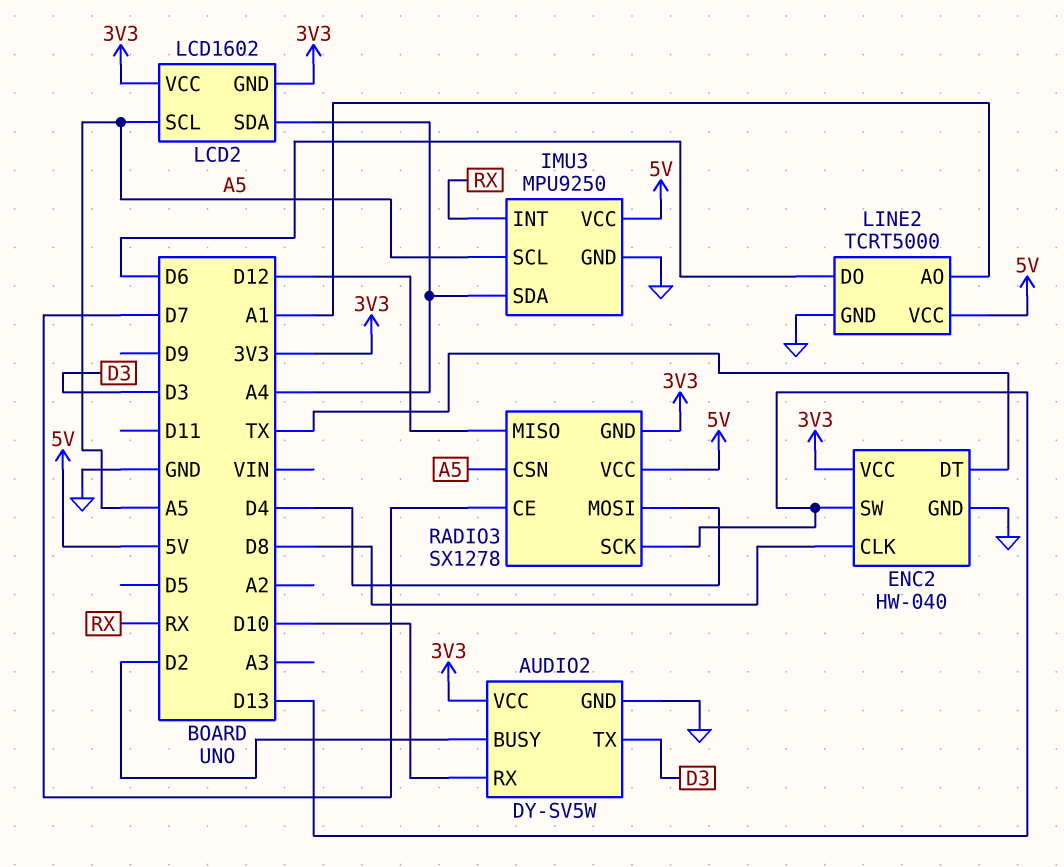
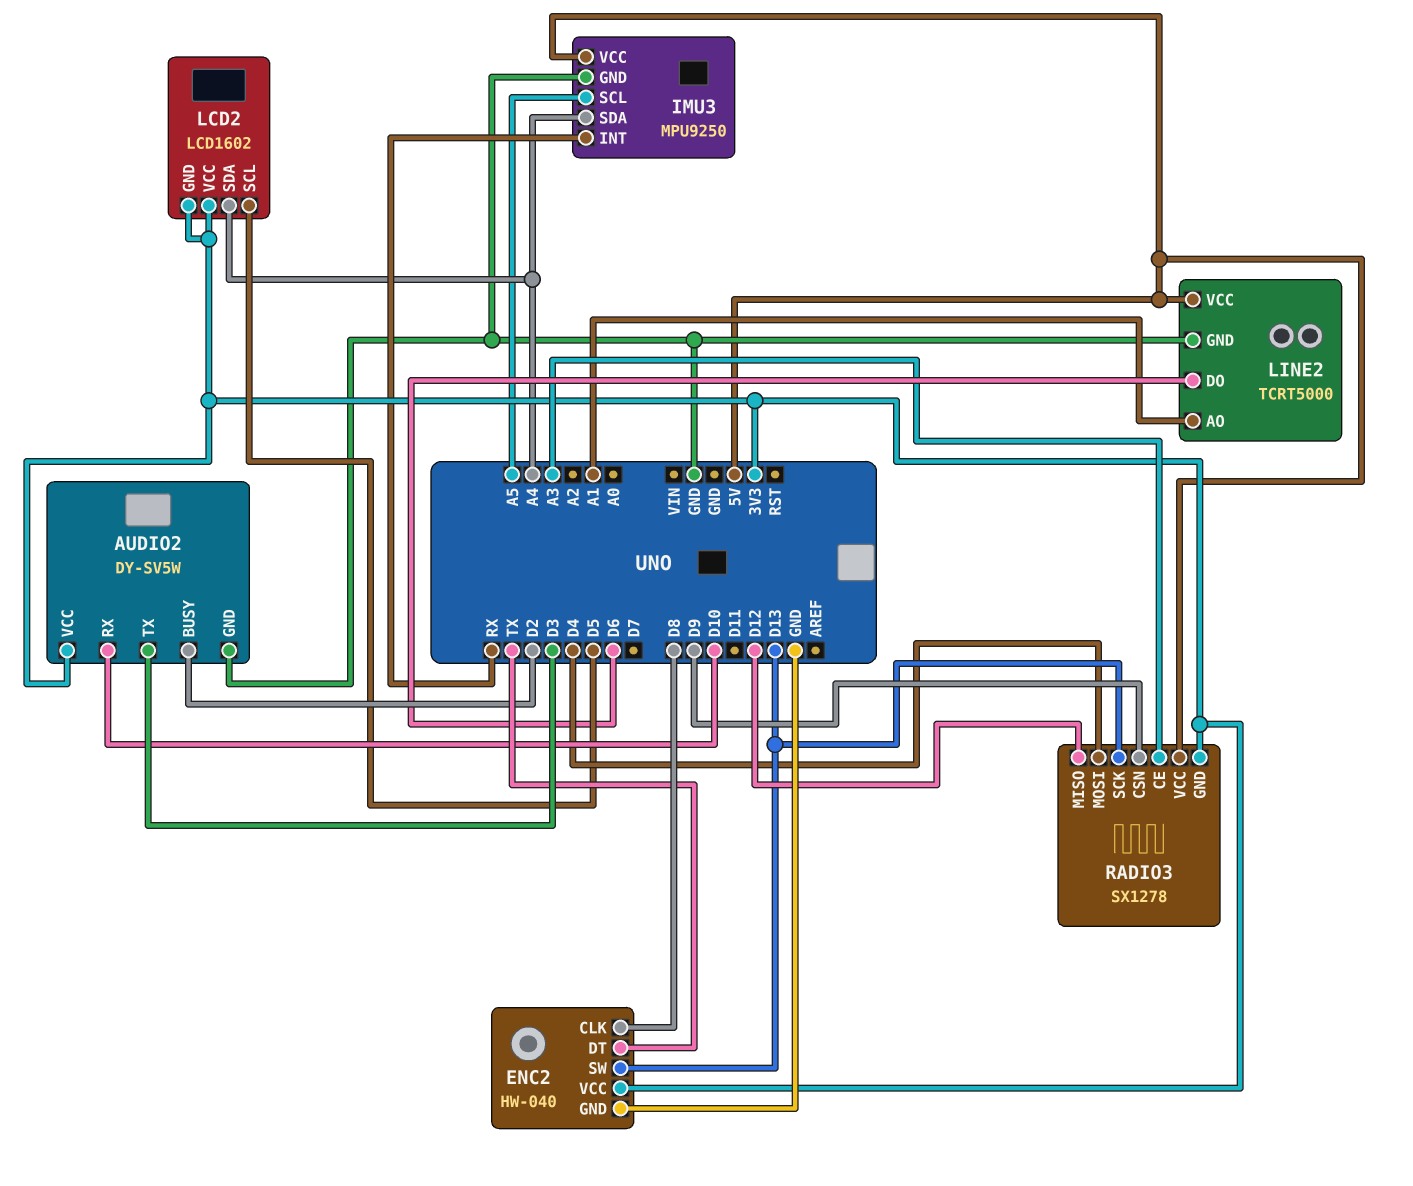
LCD2 pin SCL: A5 -> D5
RADIO3 pin CE: D7 -> A3
RADIO3 pin CSN: A5 -> D9

